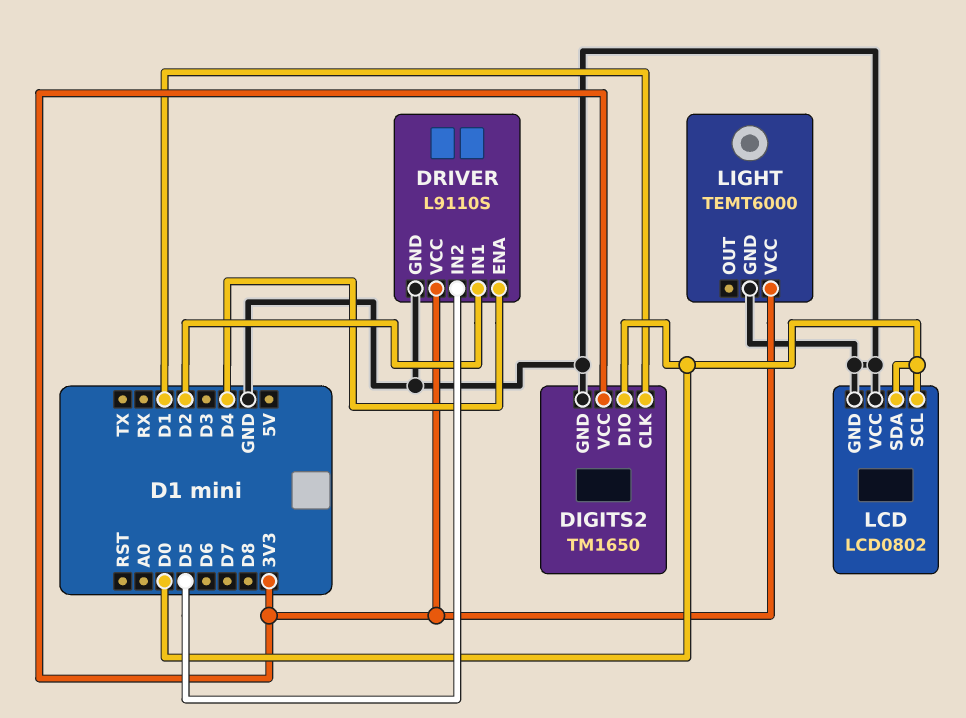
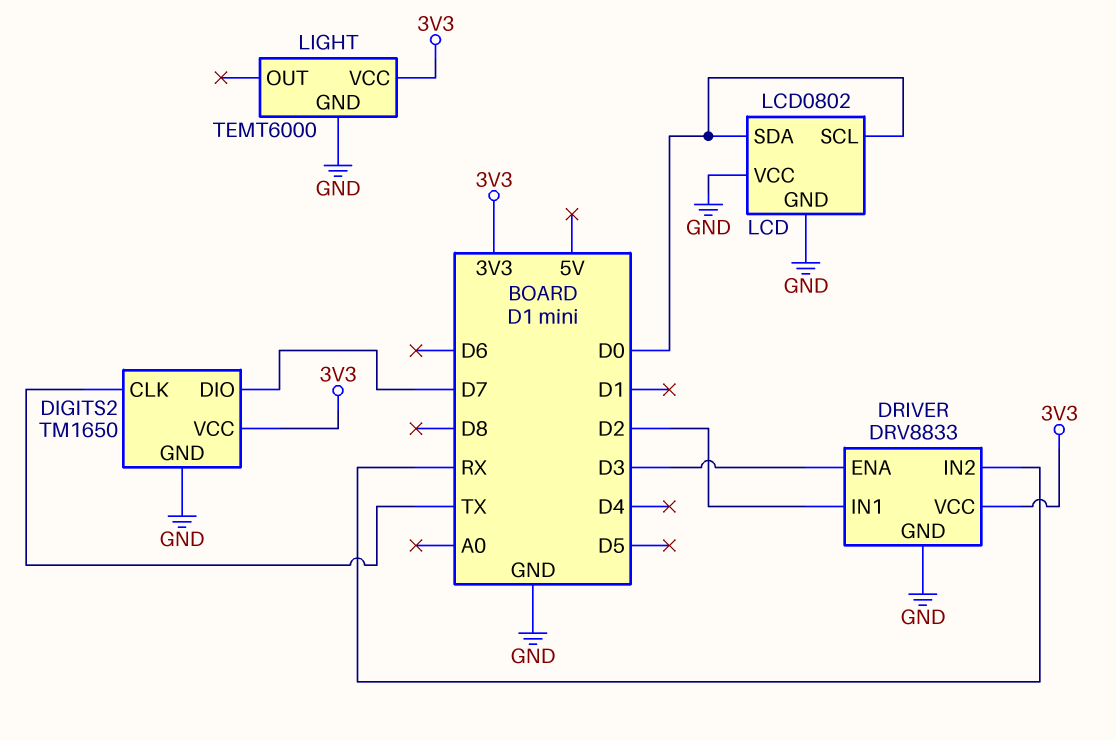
DIGITS2 pin CLK: D1 -> TX
DIGITS2 pin DIO: D0 -> D7
DRIVER: L9110S -> DRV8833
DRIVER pin ENA: D4 -> D3
DRIVER pin IN2: D5 -> RX

